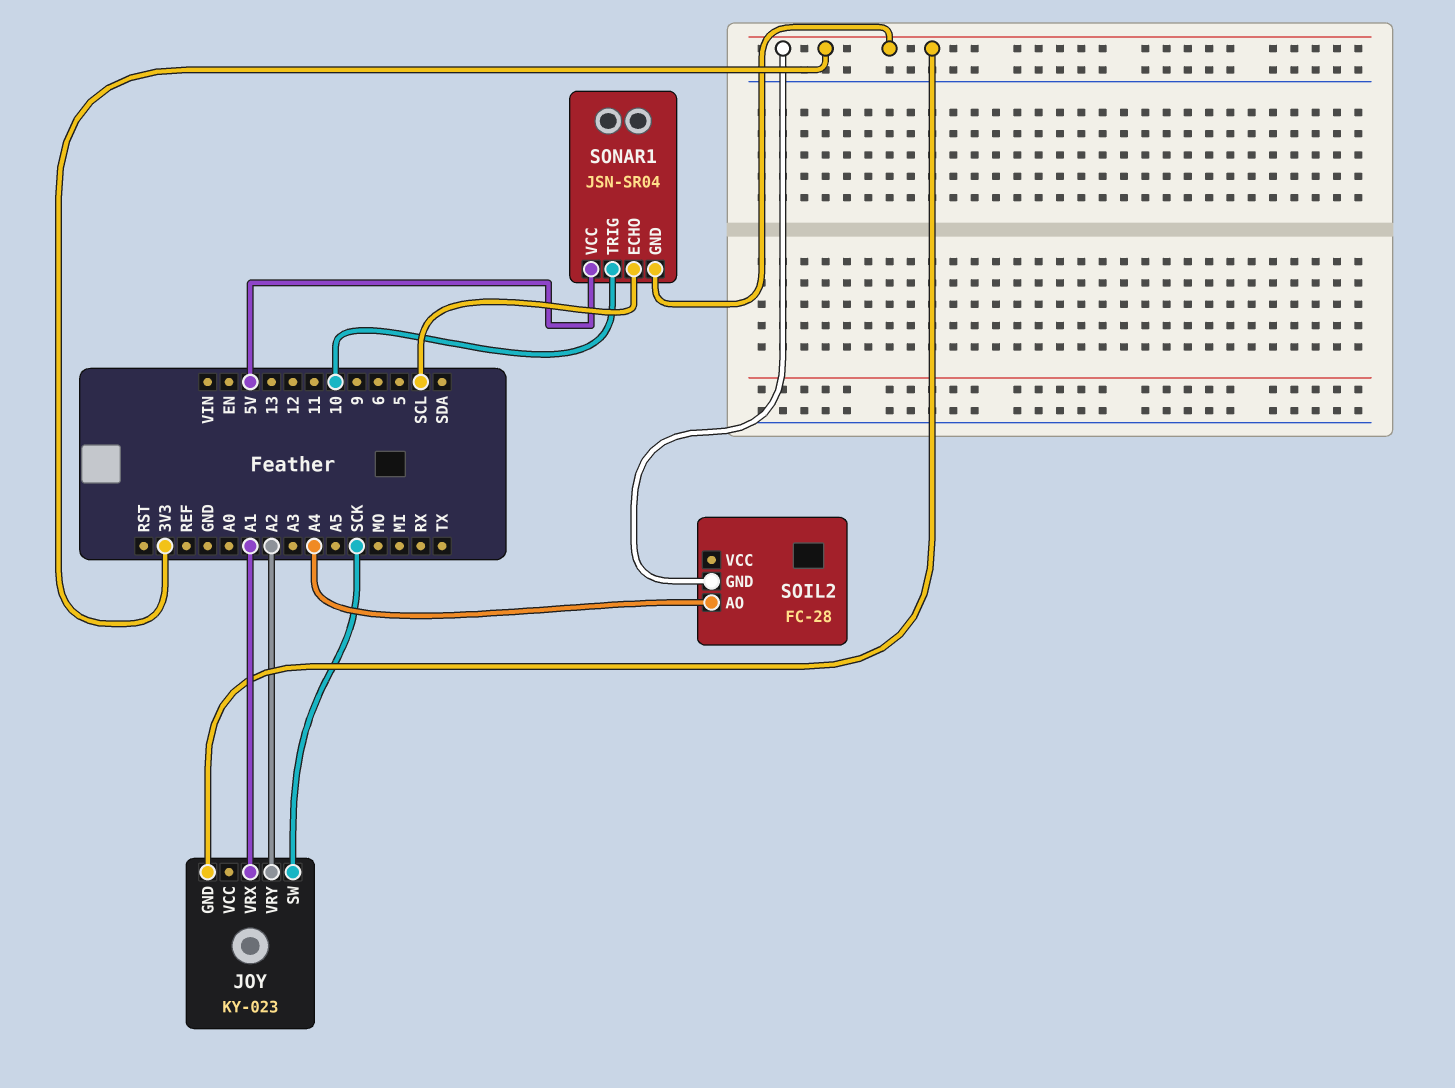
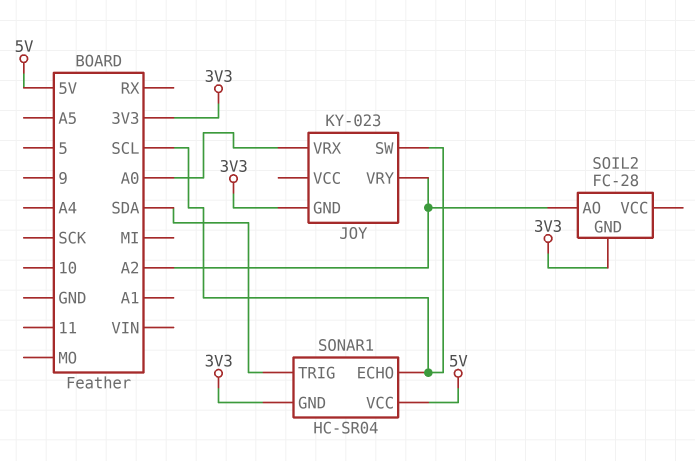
JOY pin SW: SCK -> SCL
JOY pin VRX: A1 -> A0
SOIL2 pin AO: A4 -> A2
SONAR1: JSN-SR04 -> HC-SR04
SONAR1 pin TRIG: 10 -> SDA

